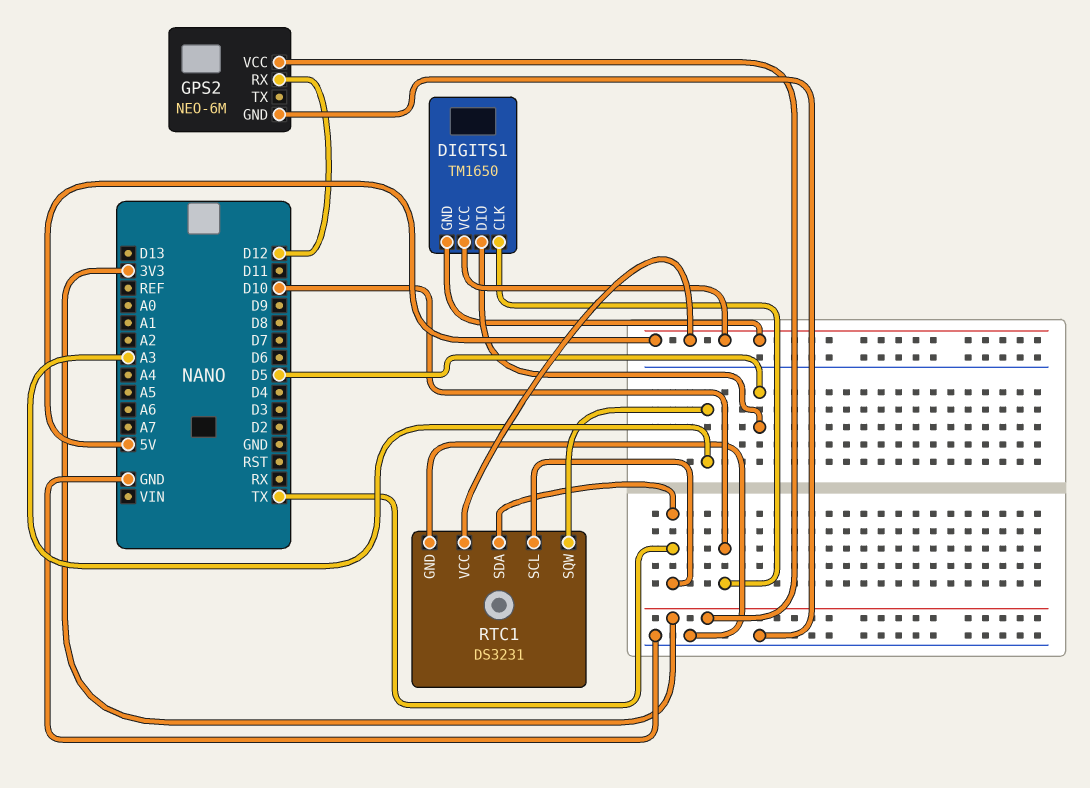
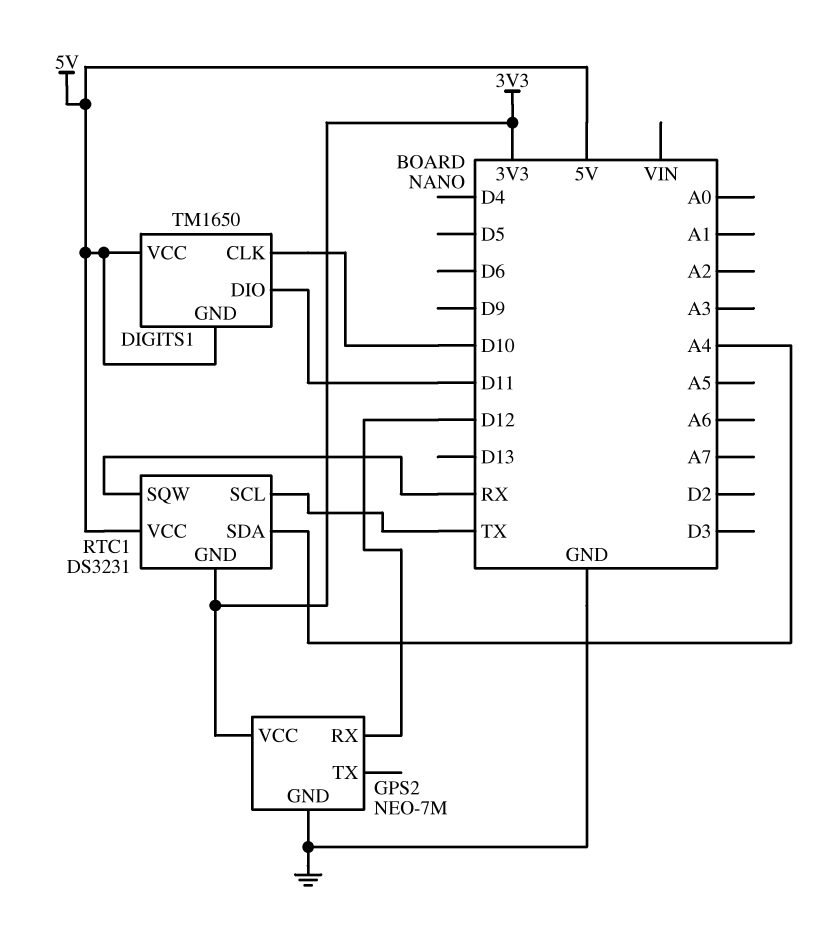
DIGITS1 pin DIO: D5 -> D11
GPS2: NEO-6M -> NEO-7M
RTC1 pin GND: GND -> 3V3
RTC1 pin SDA: TX -> A4
RTC1 pin SQW: A3 -> RX

